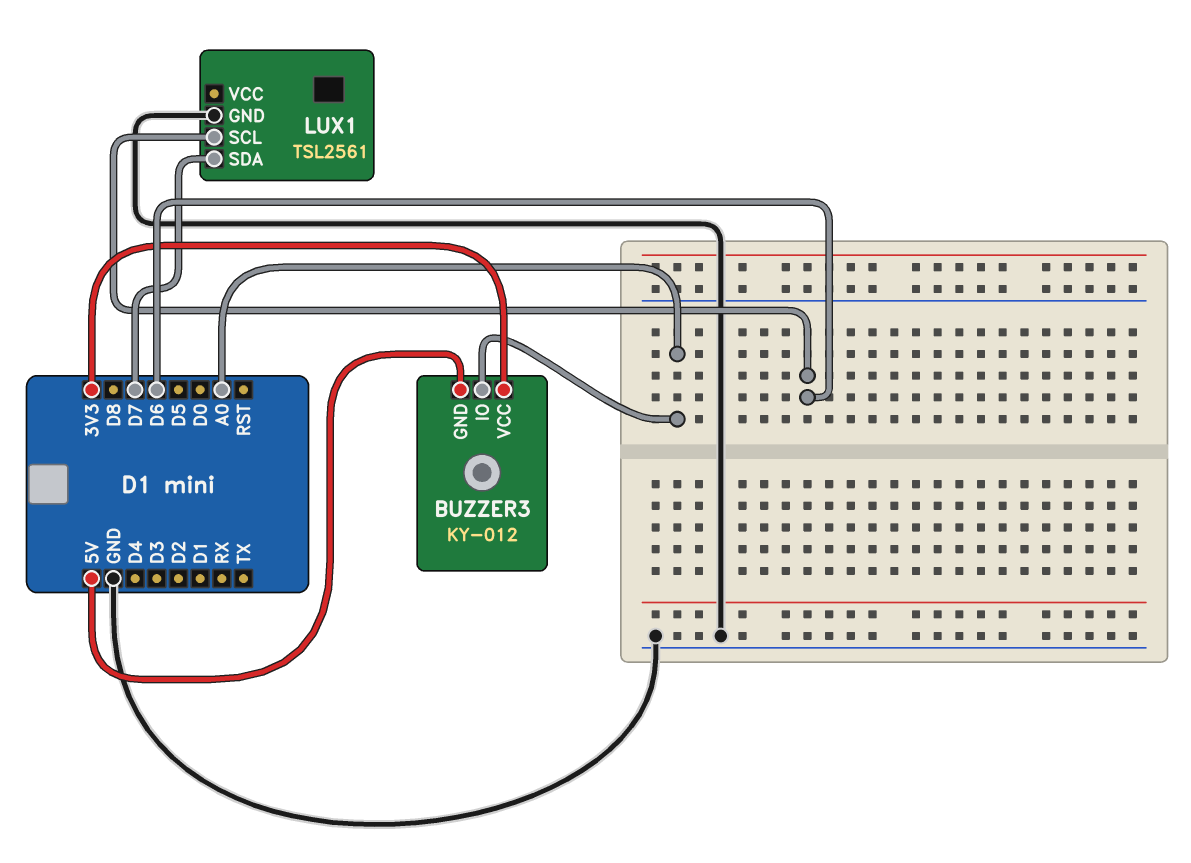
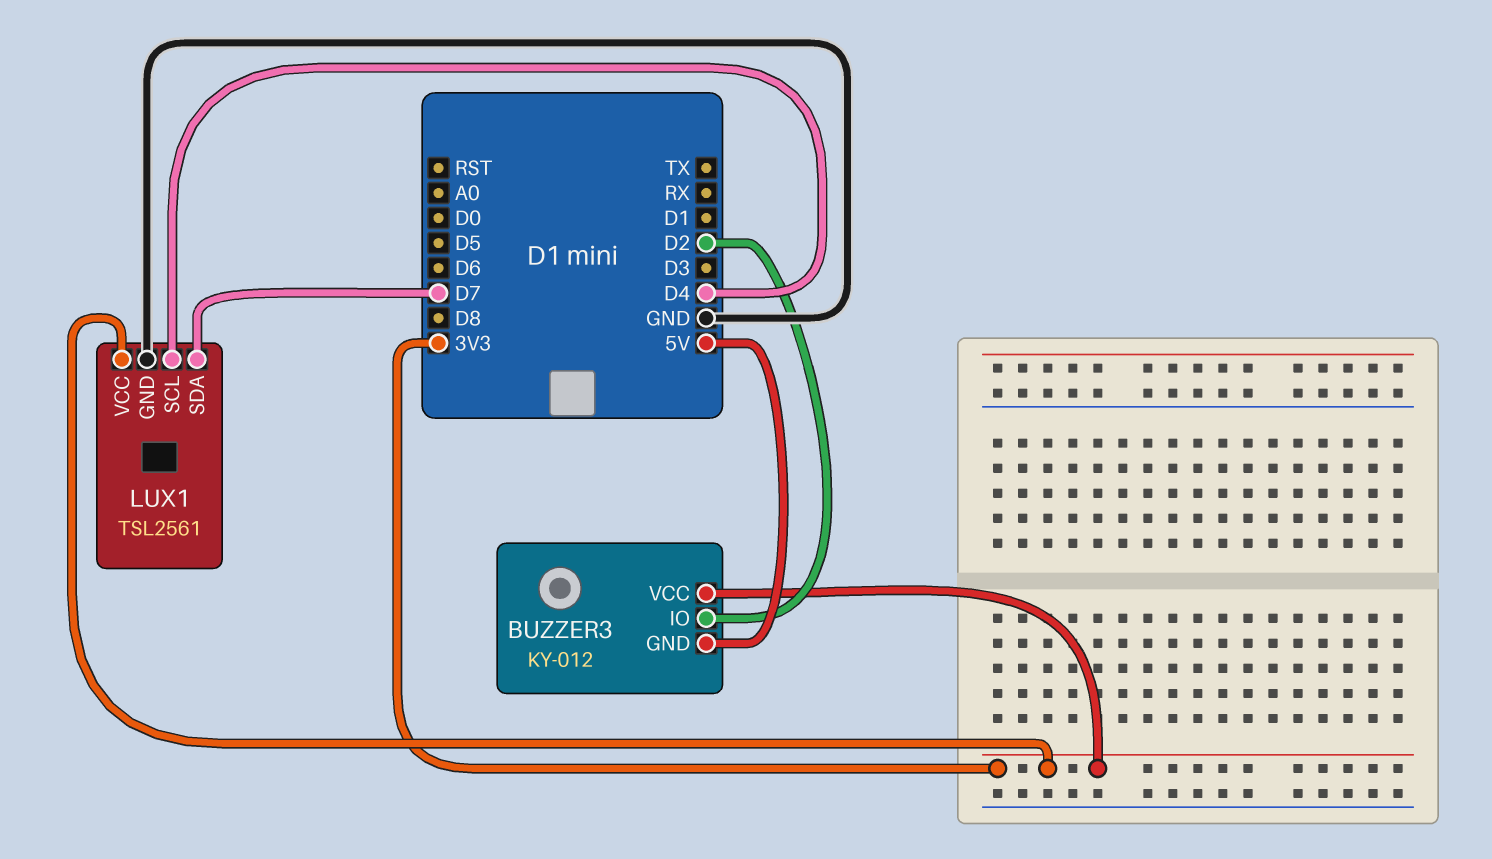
BUZZER3 pin IO: A0 -> D2
LUX1 pin SCL: D6 -> D4
LUX1 pin VCC: none -> 3V3

